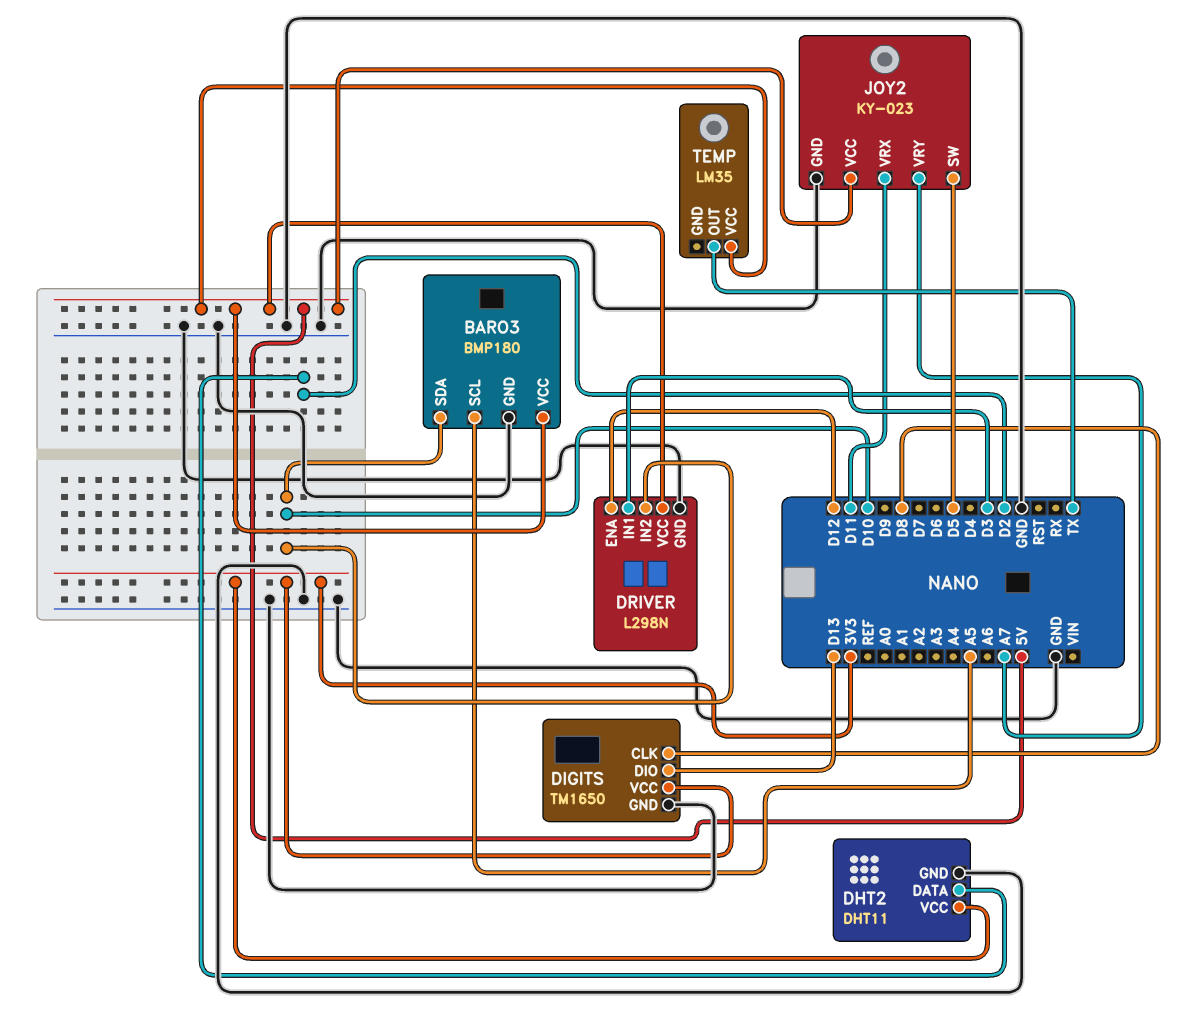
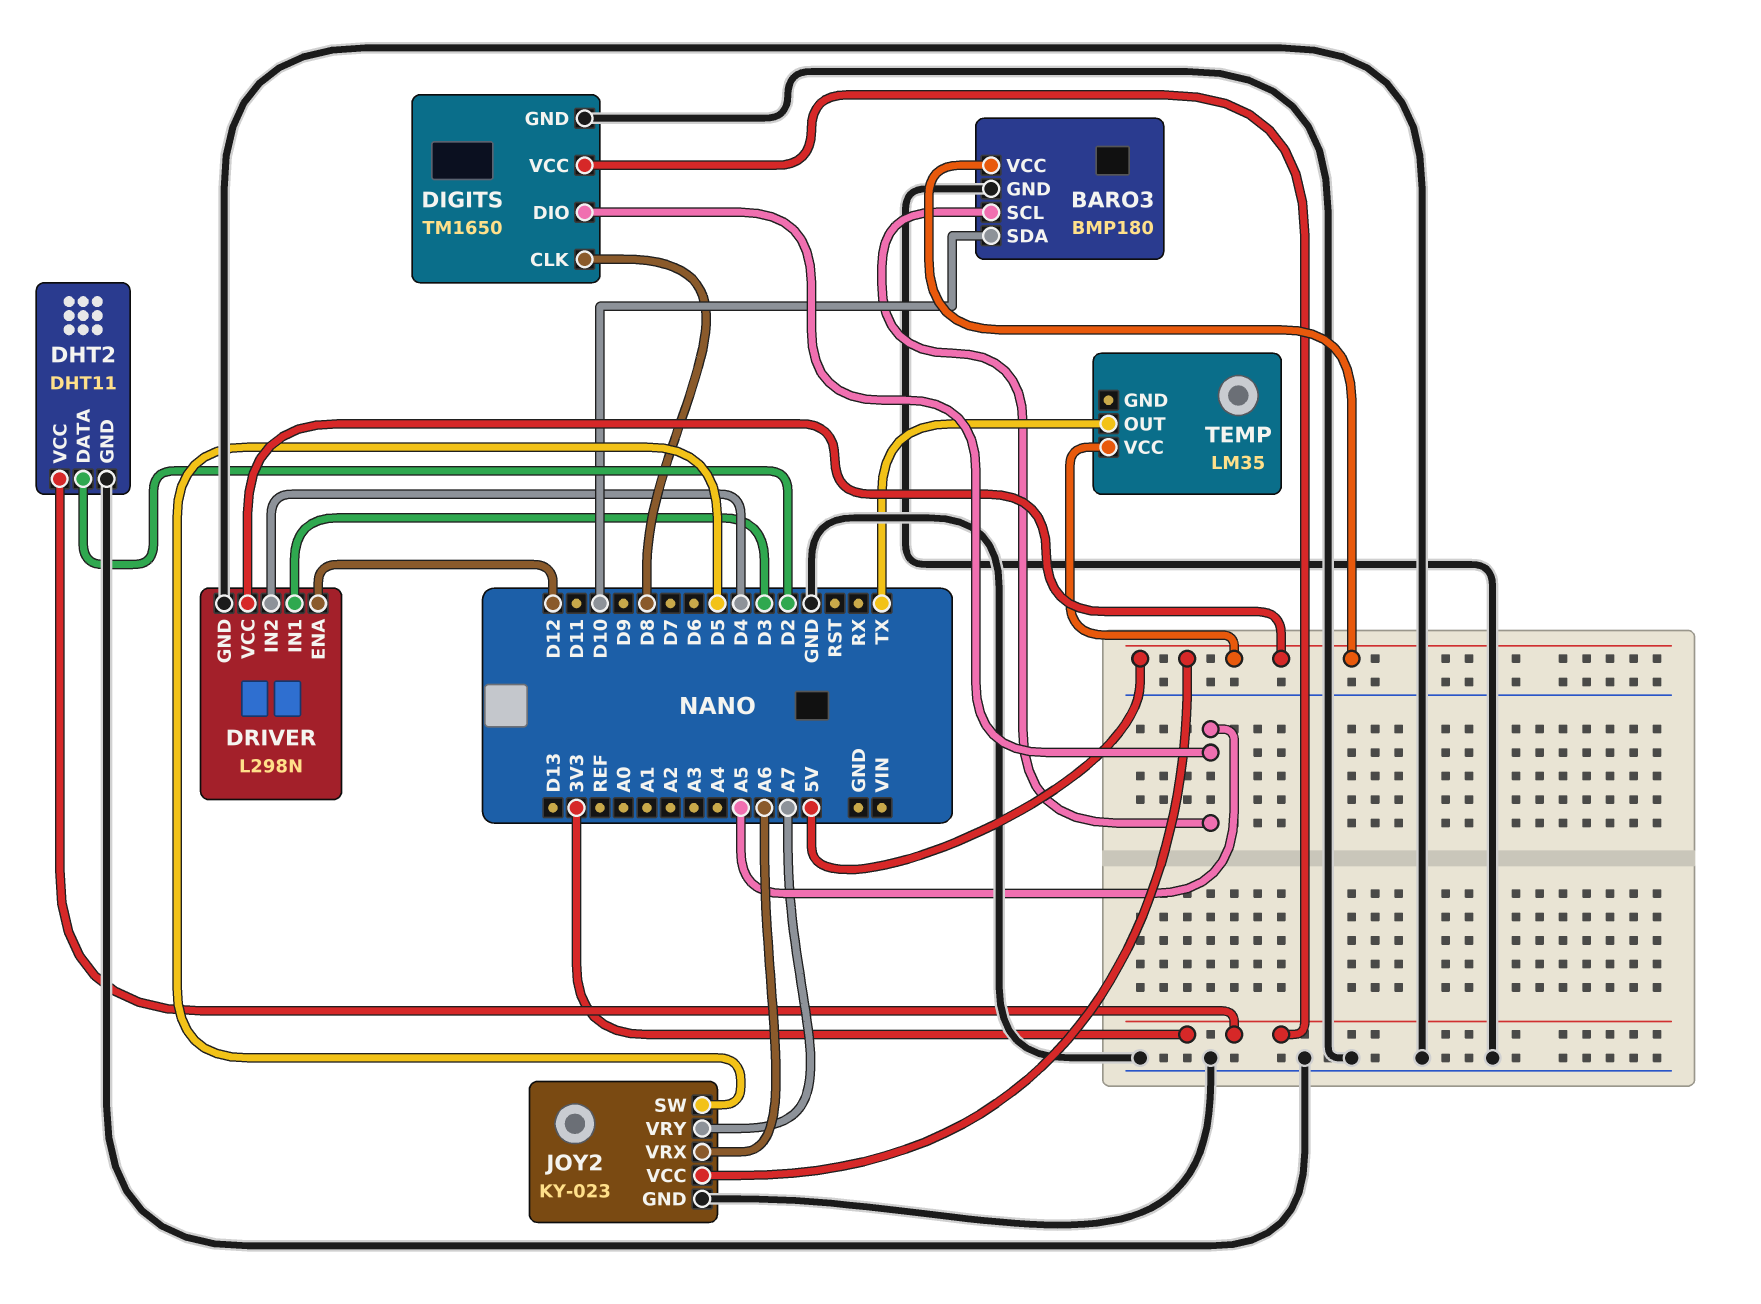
DIGITS pin DIO: D13 -> A5
DRIVER pin IN2: D10 -> D4
JOY2 pin VRX: D11 -> A6

